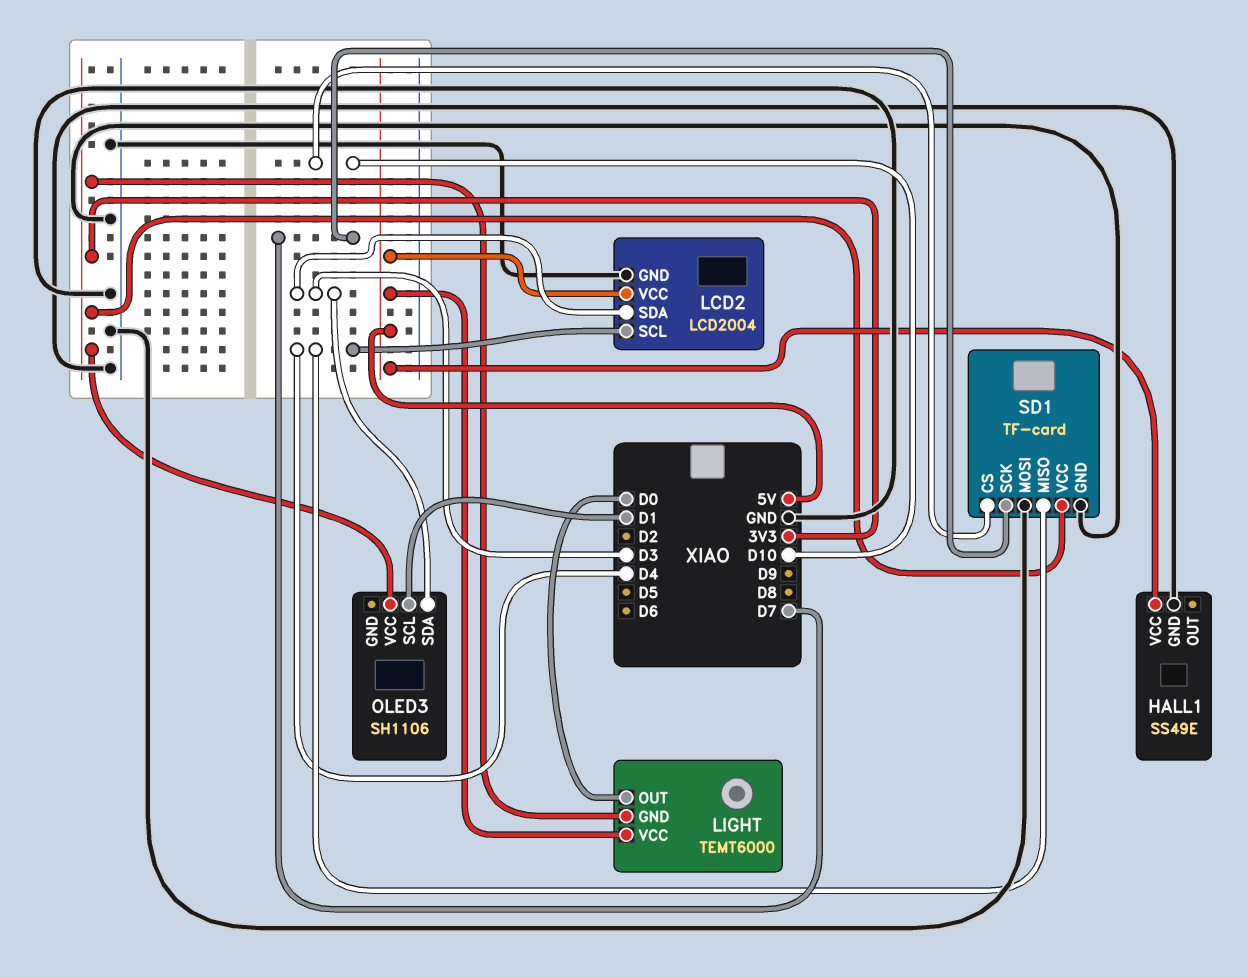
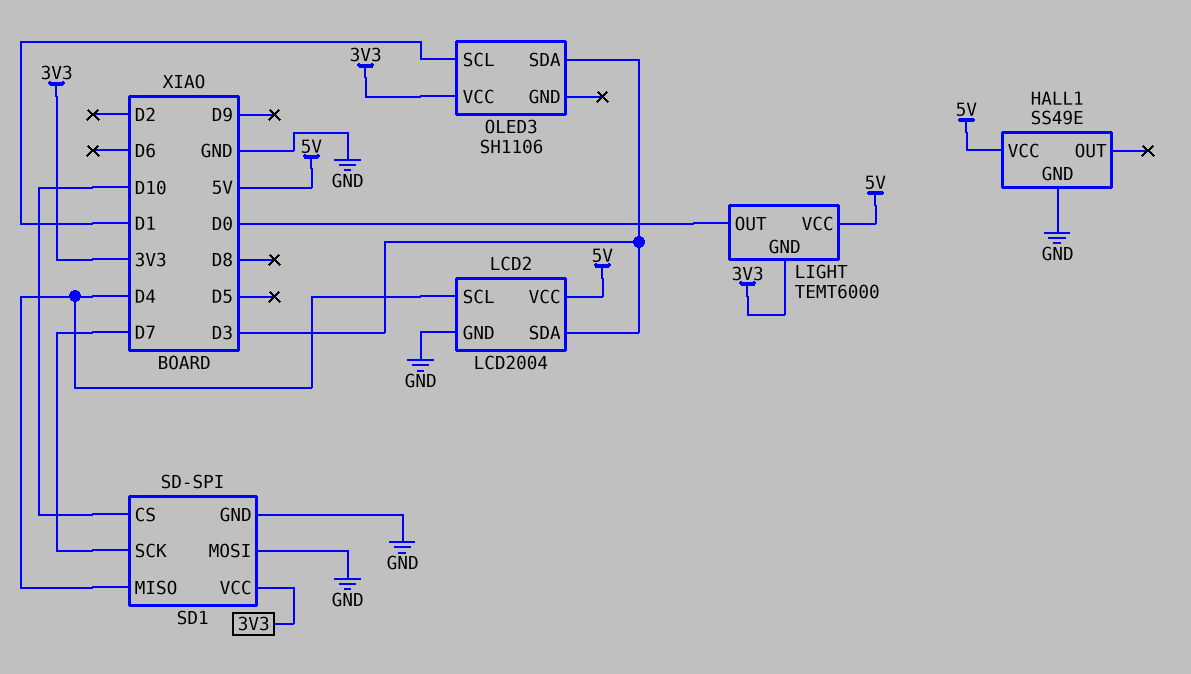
SD1: TF-card -> SD-SPI

